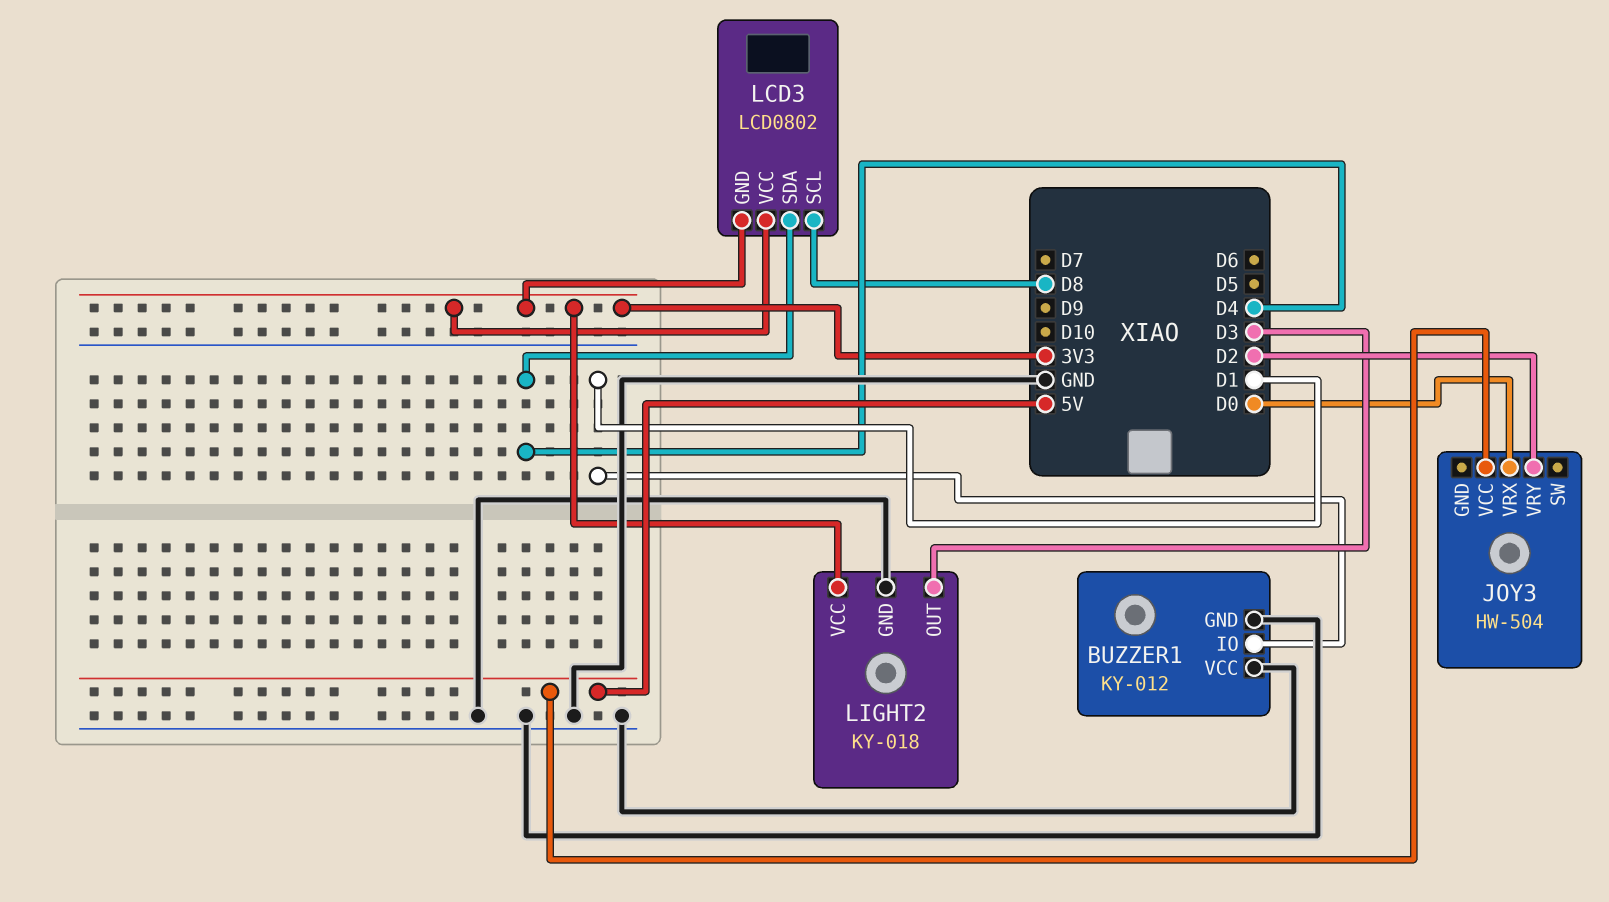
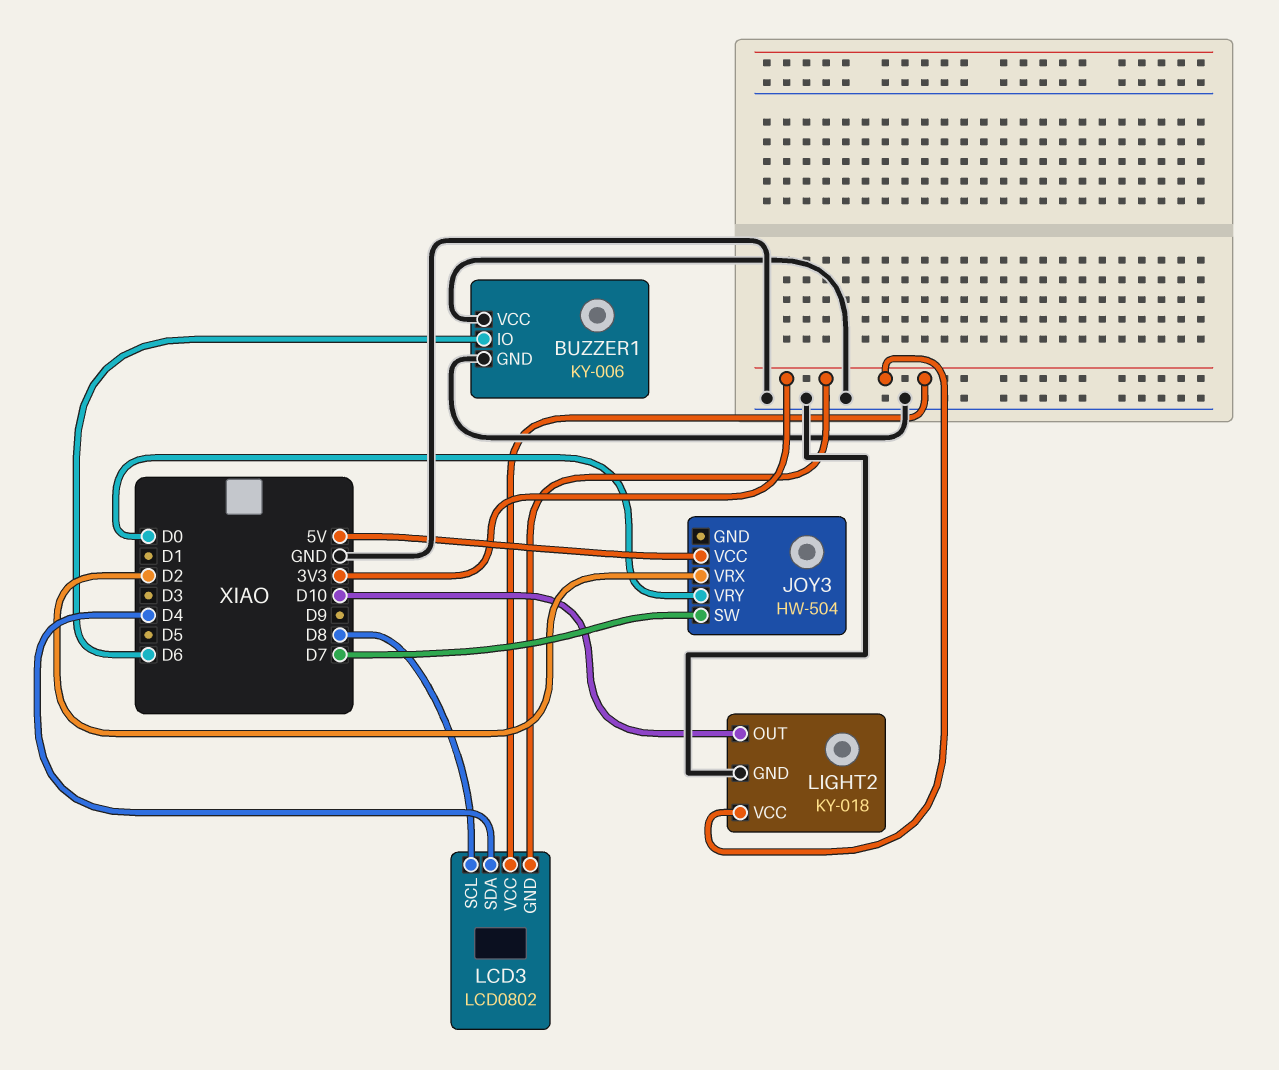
BUZZER1: KY-012 -> KY-006
BUZZER1 pin IO: D1 -> D6
JOY3 pin SW: none -> D7
JOY3 pin VRX: D0 -> D2
JOY3 pin VRY: D2 -> D0
LIGHT2 pin OUT: D3 -> D10

